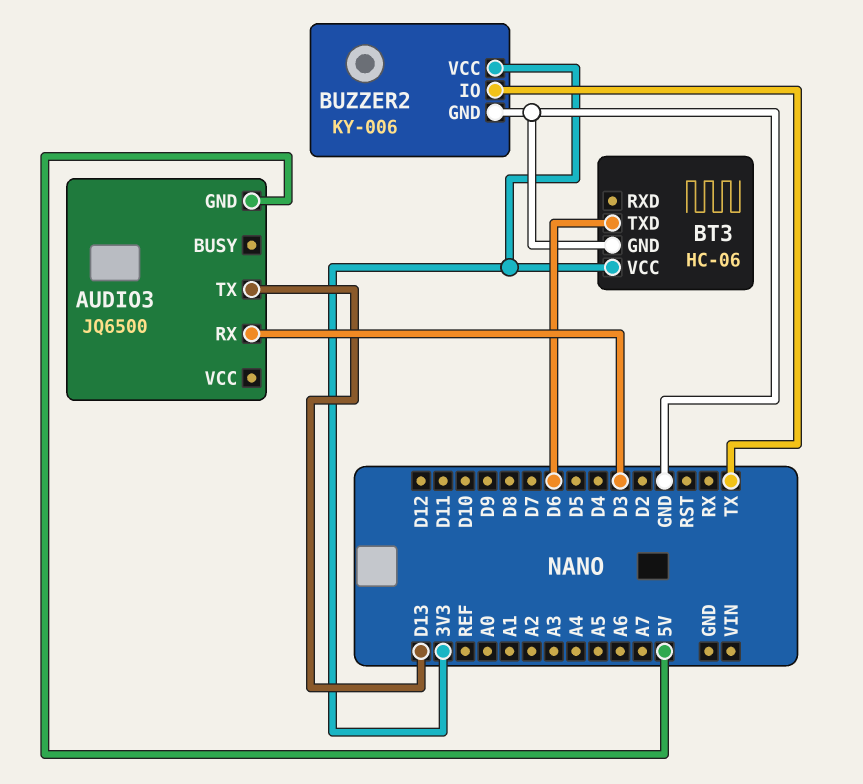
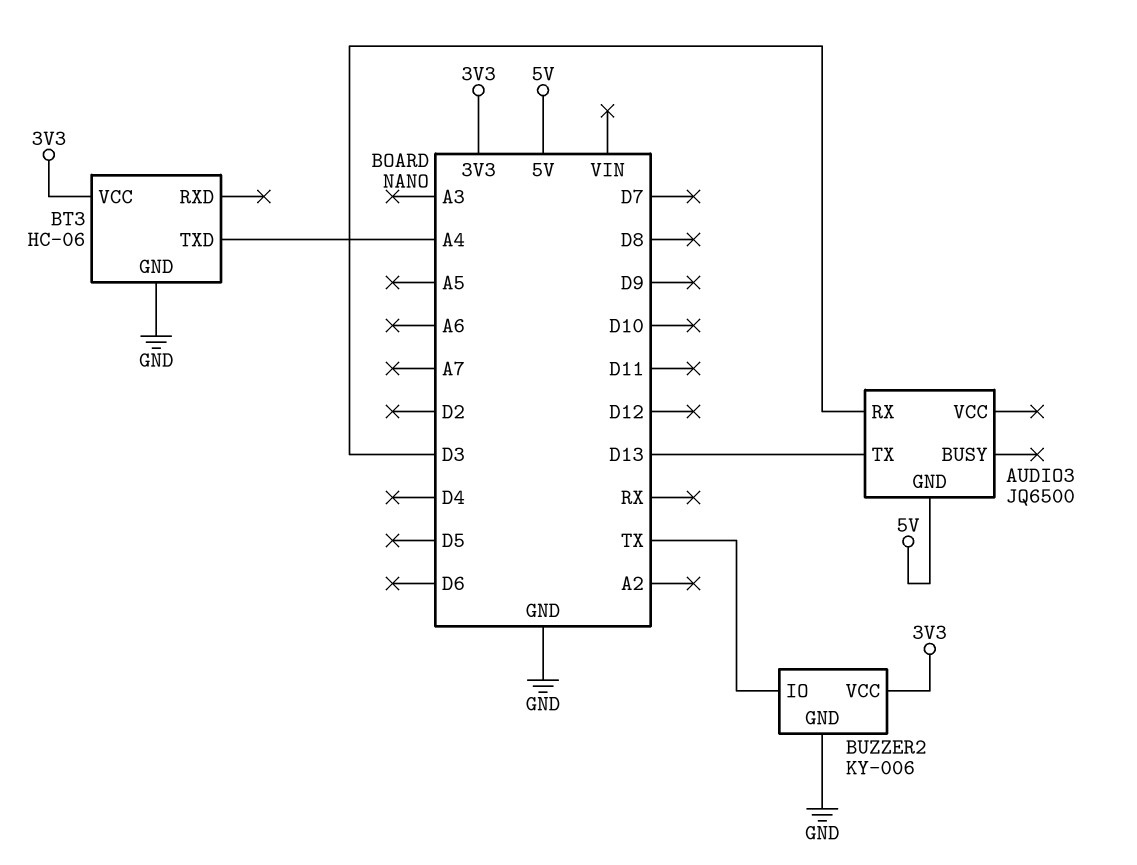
BT3 pin TXD: D6 -> A4

